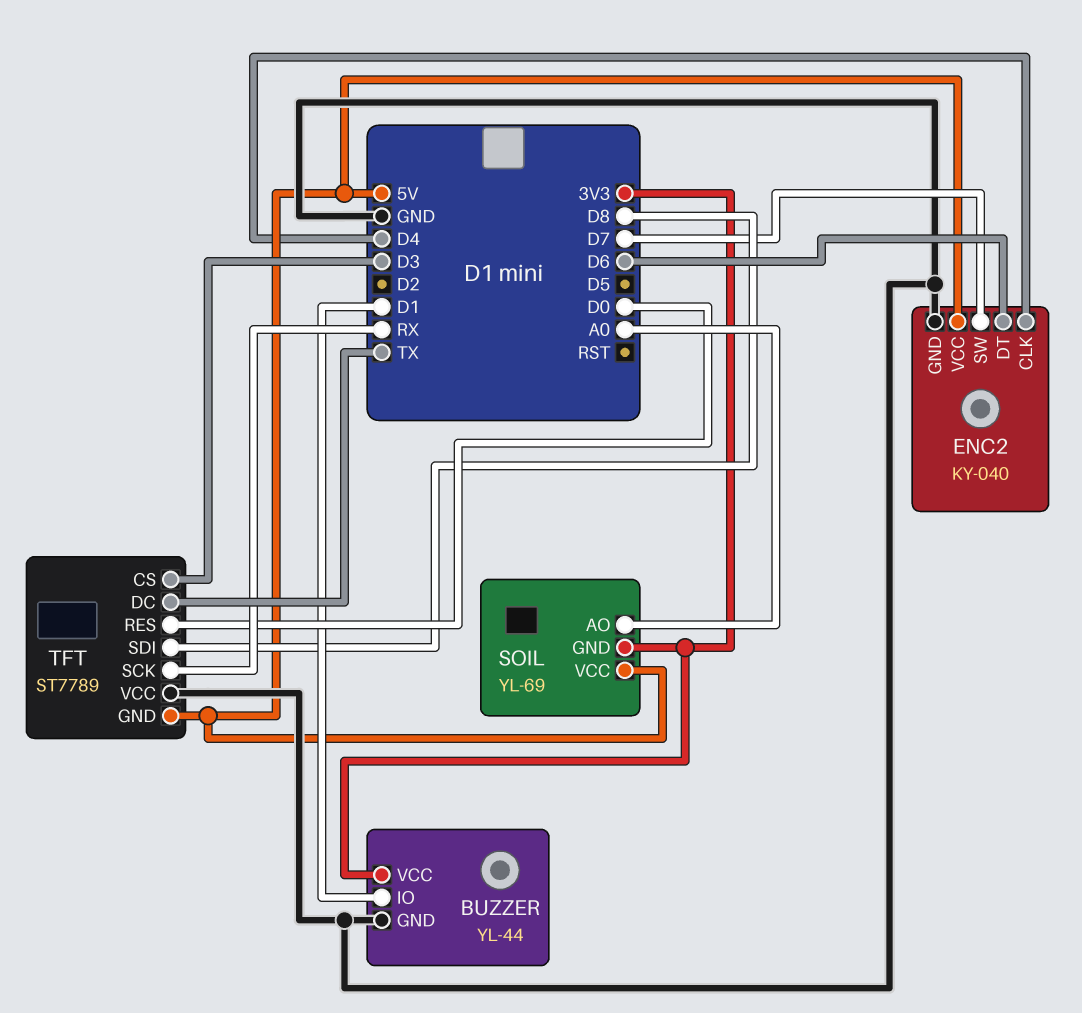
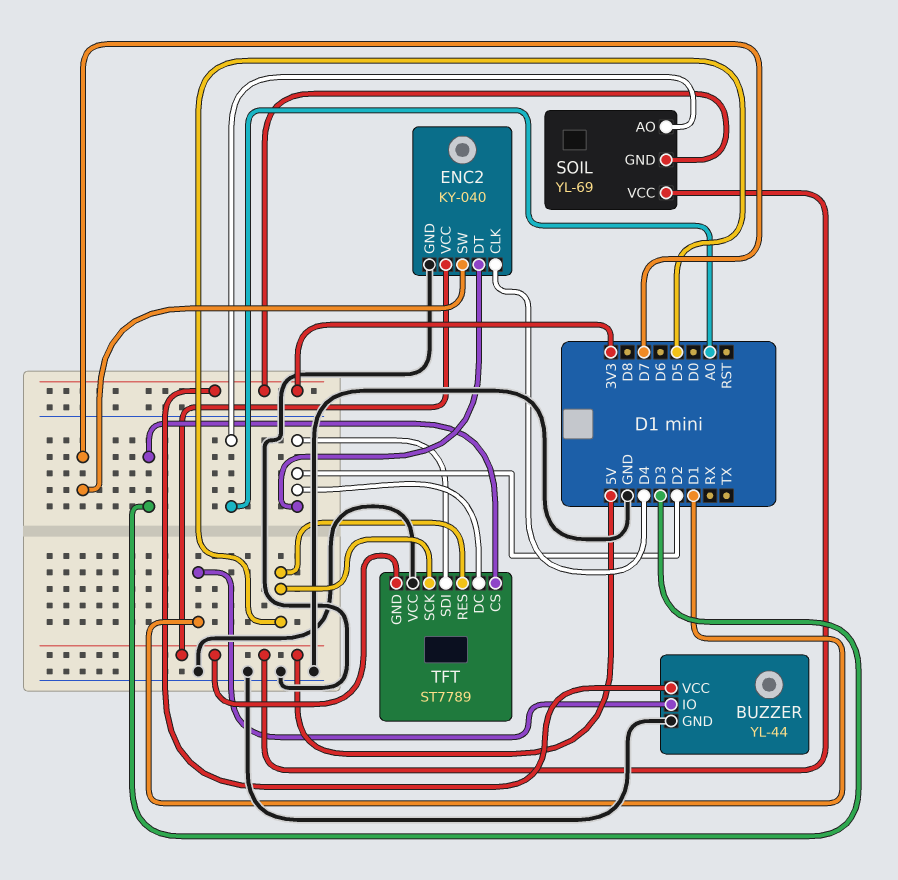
ENC2 pin DT: D6 -> D2
TFT pin DC: TX -> D2
TFT pin RES: D0 -> D5
TFT pin SCK: RX -> D5
TFT pin SDI: D8 -> D2

